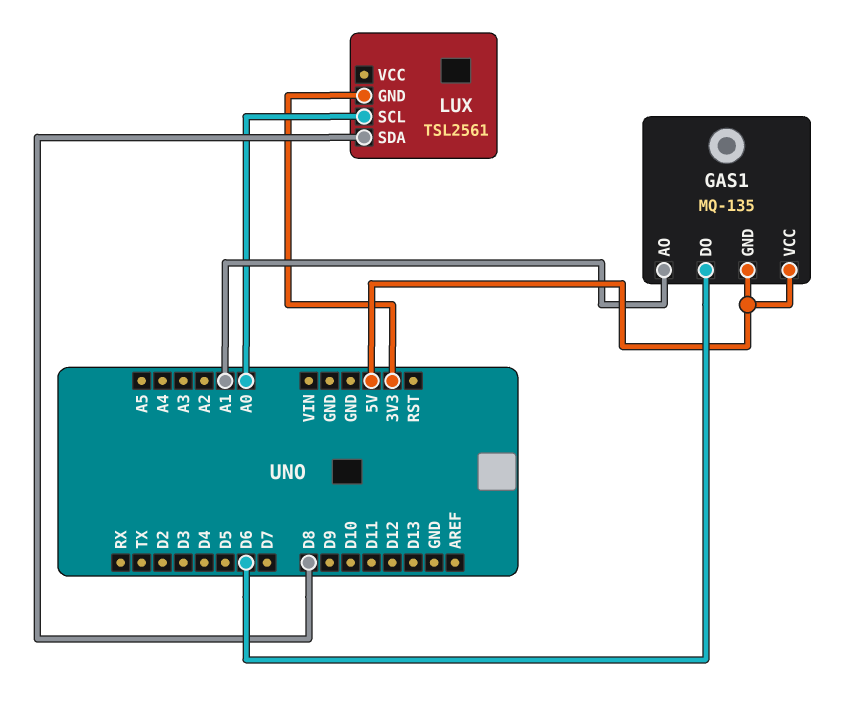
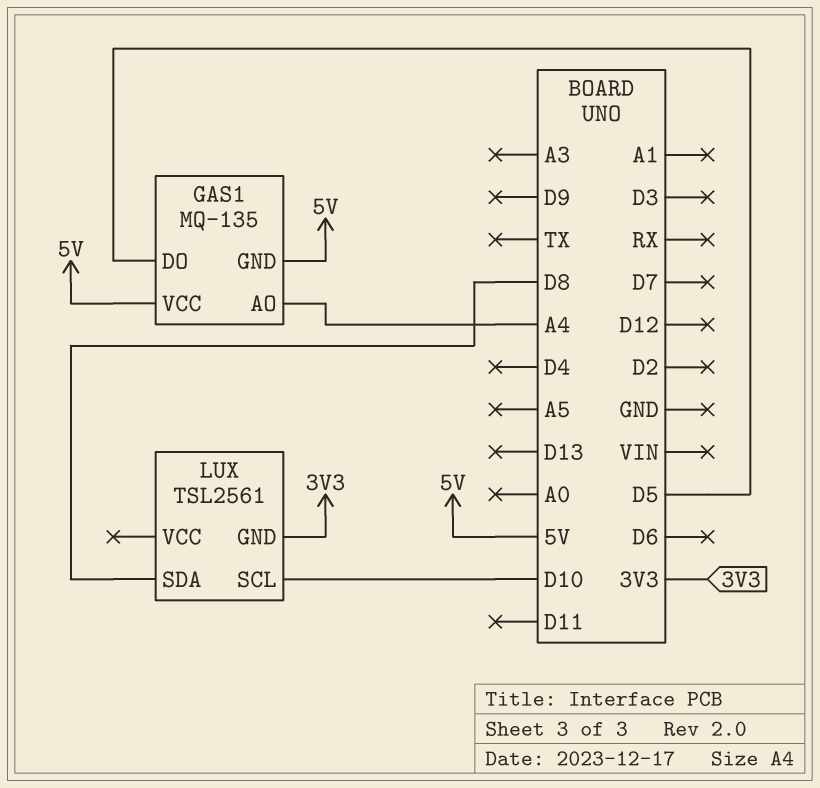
GAS1 pin AO: A1 -> A4
GAS1 pin DO: D6 -> D5
LUX pin SCL: A0 -> D10

